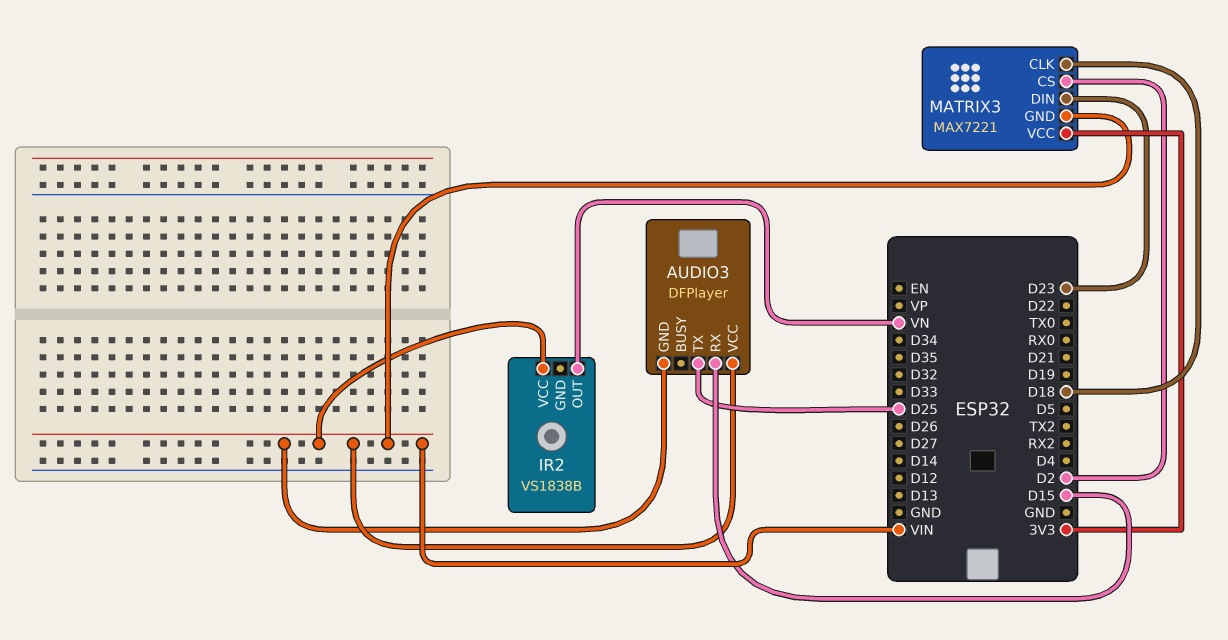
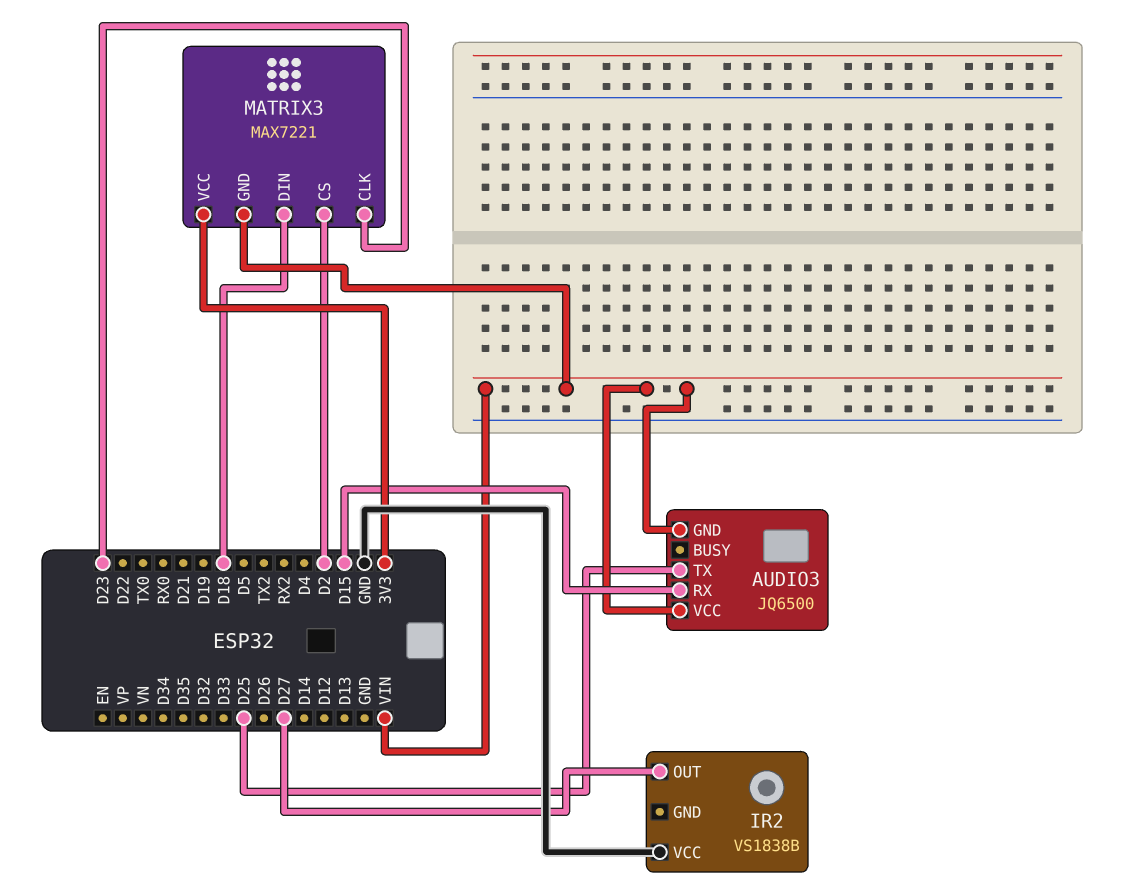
AUDIO3: DFPlayer -> JQ6500
IR2 pin OUT: VN -> D27
IR2 pin VCC: VIN -> GND
MATRIX3 pin CLK: D18 -> D23
MATRIX3 pin DIN: D23 -> D18

